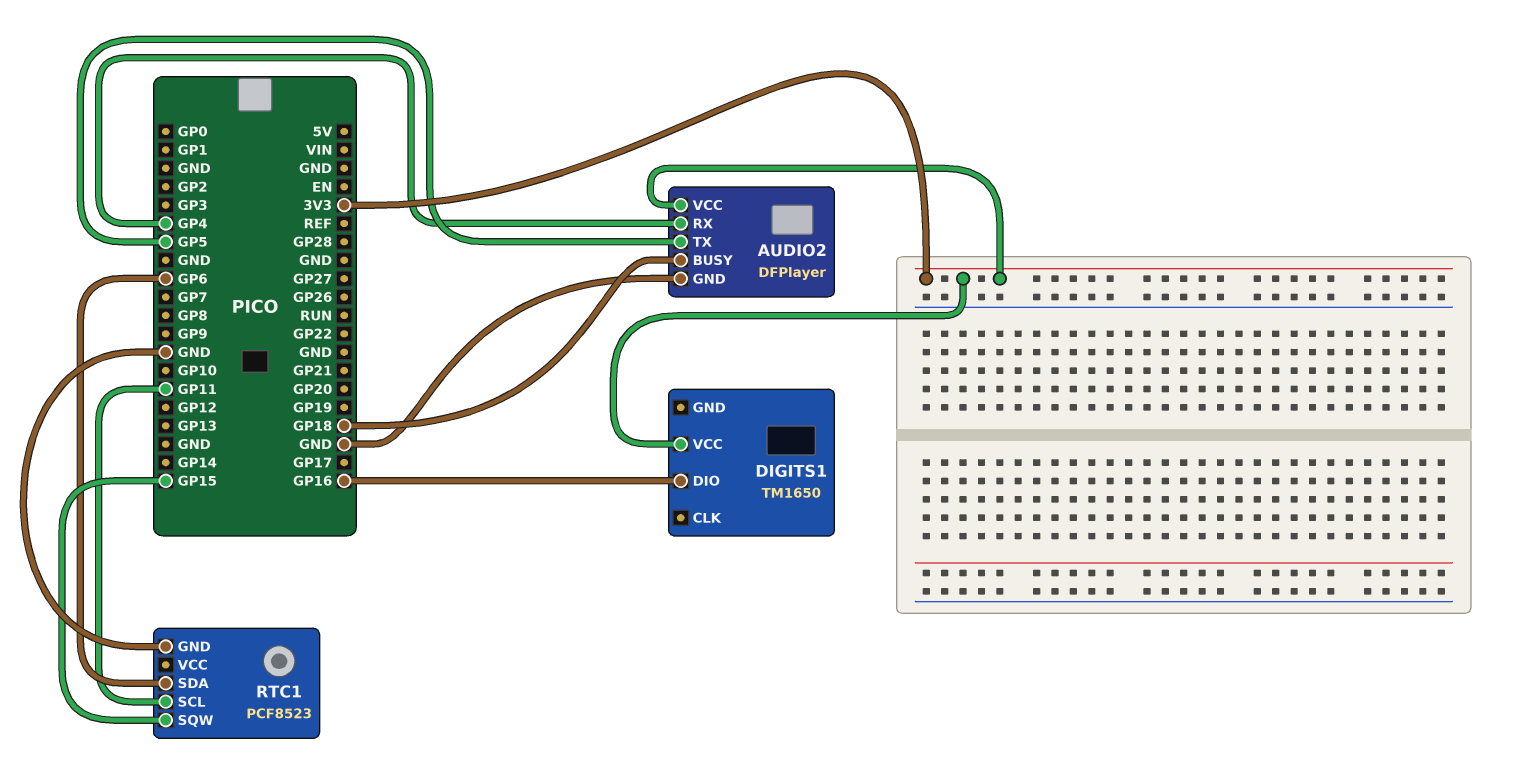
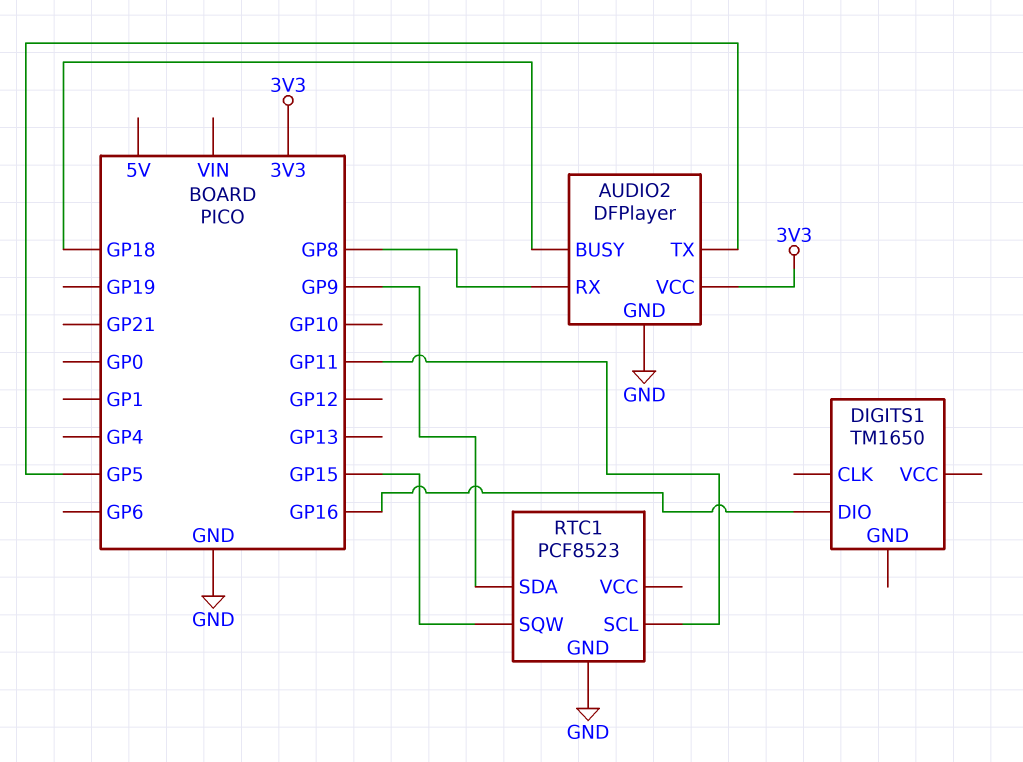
AUDIO2 pin RX: GP4 -> GP8
DIGITS1 pin VCC: 3V3 -> none
RTC1 pin SDA: GP6 -> GP9

